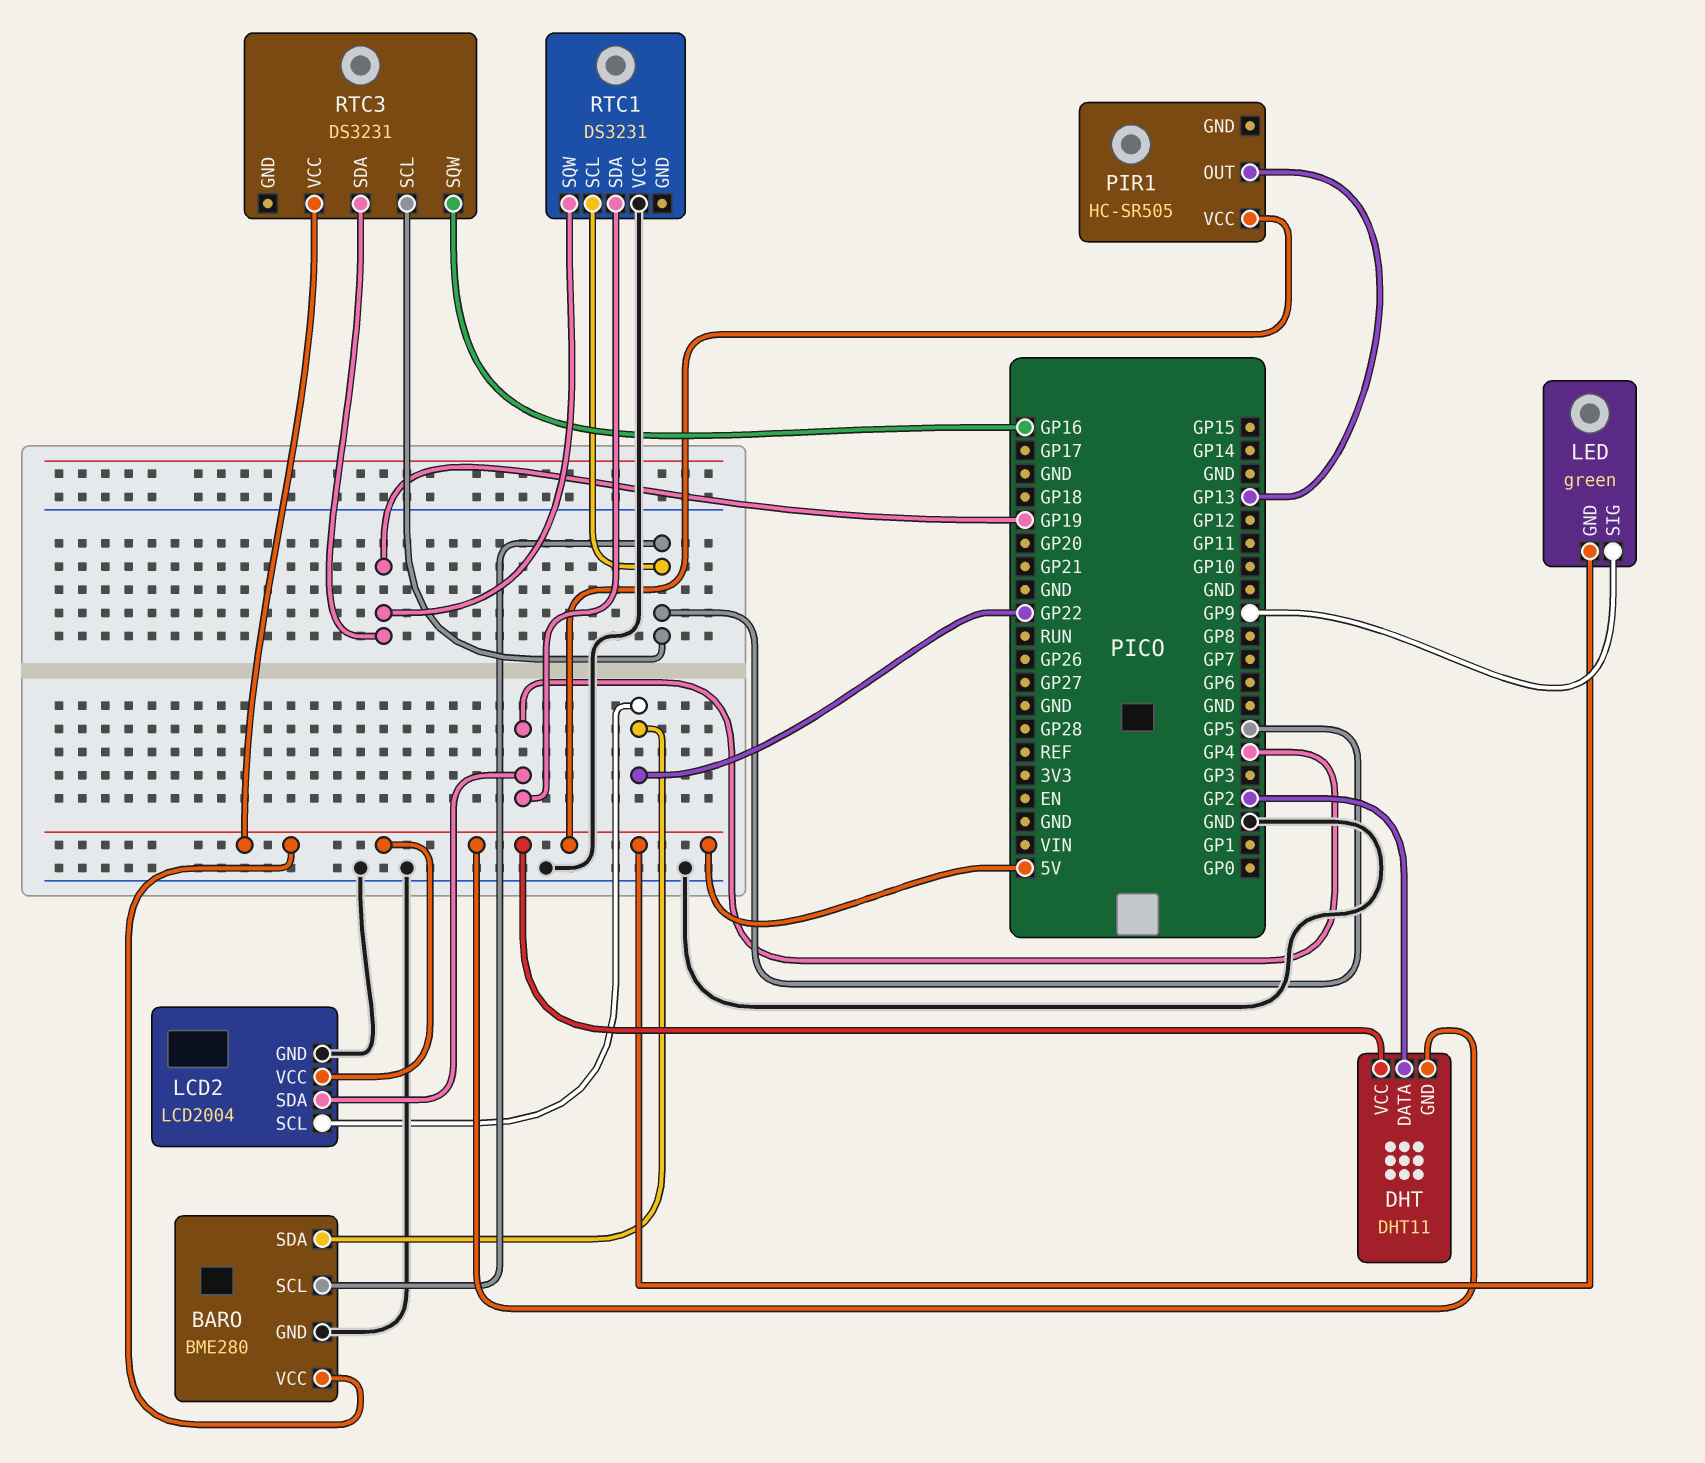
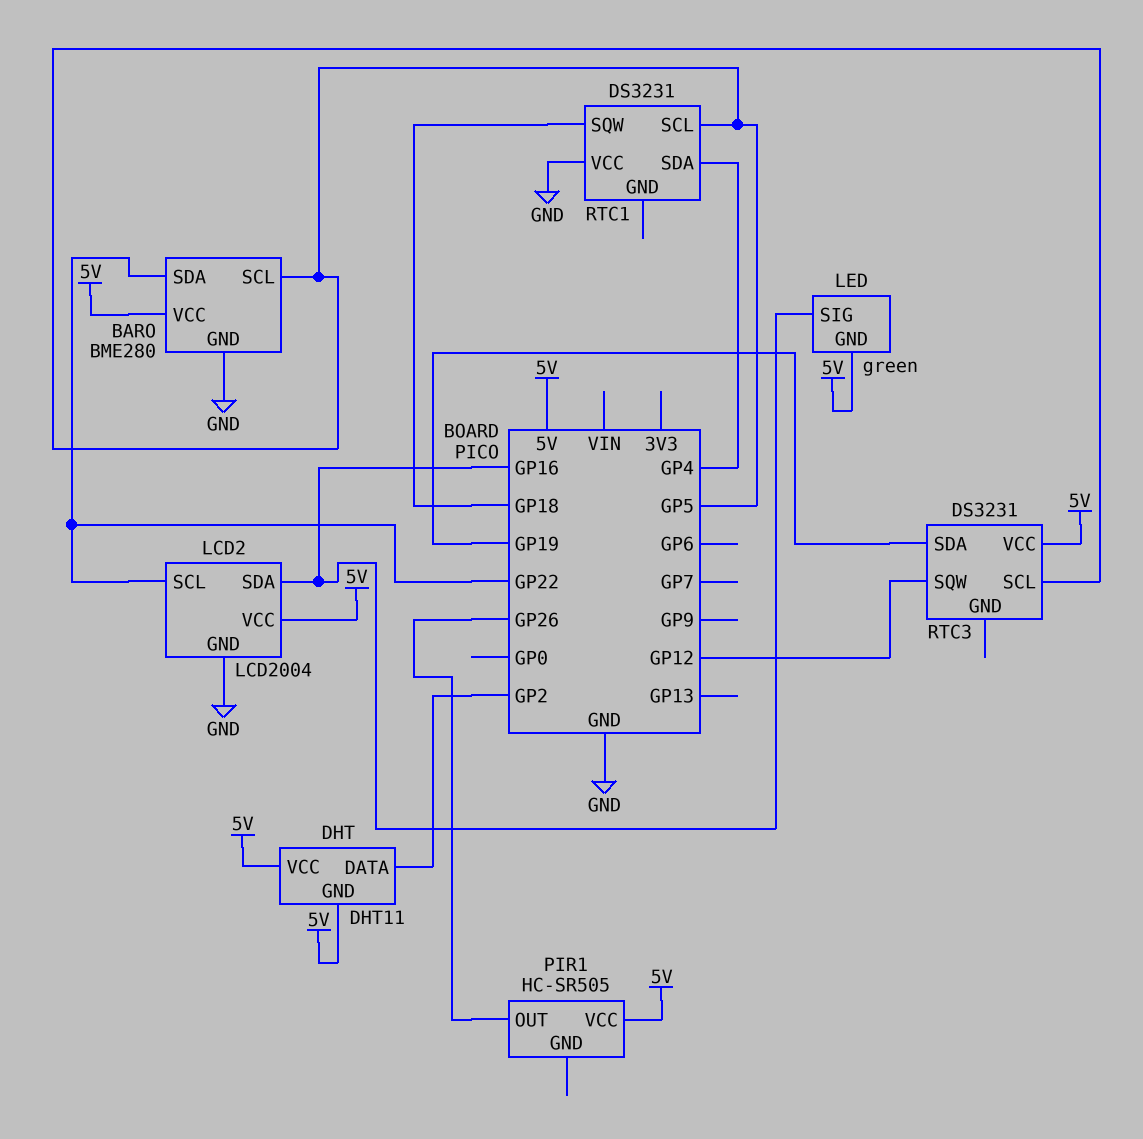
LCD2 pin SDA: GP4 -> GP16
LED pin SIG: GP9 -> GP16
PIR1 pin OUT: GP13 -> GP26
RTC1 pin SQW: GP19 -> GP18
RTC3 pin SQW: GP16 -> GP12

